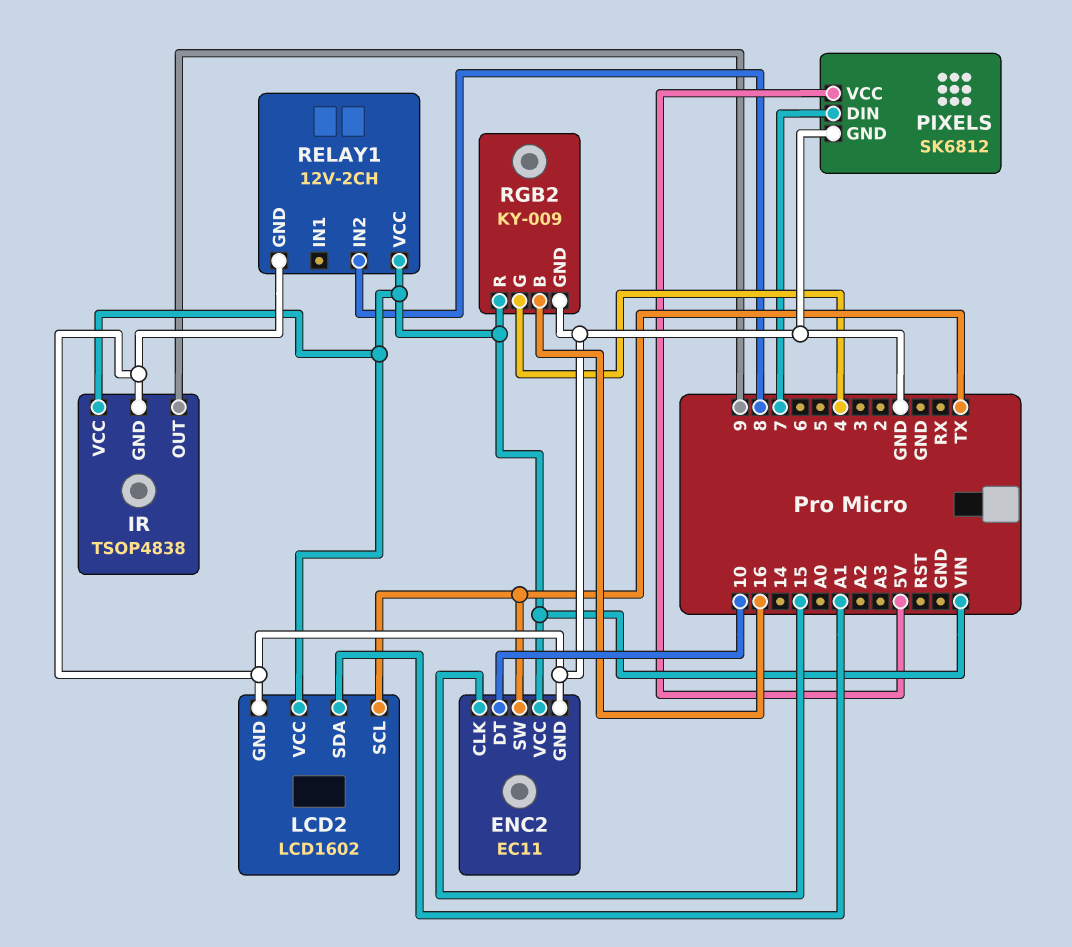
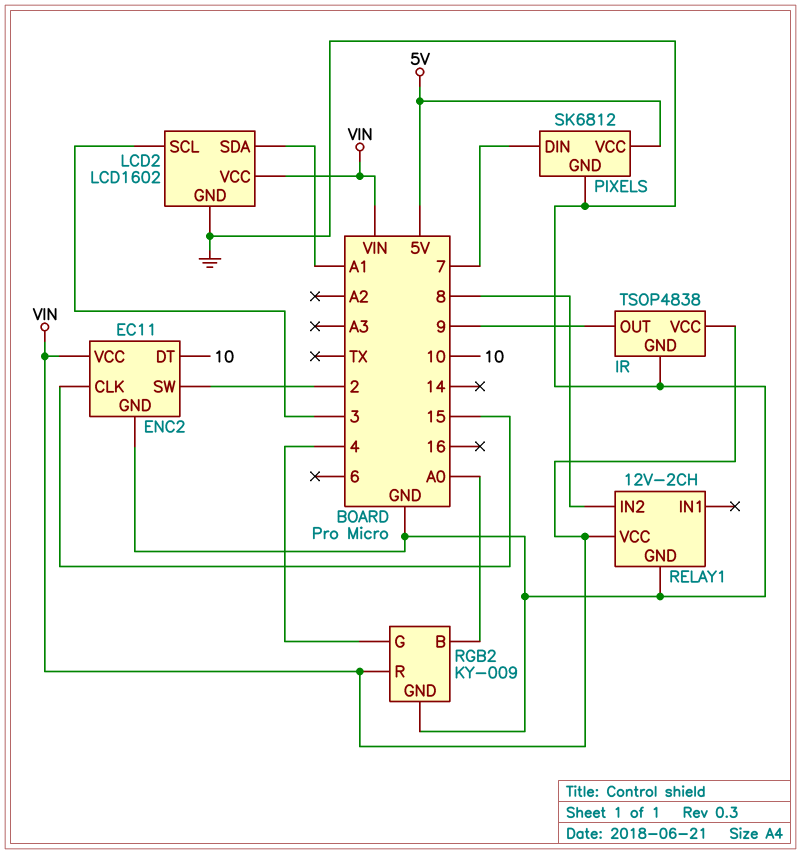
ENC2 pin SW: TX -> 2
LCD2 pin SCL: TX -> 3
RGB2 pin B: 16 -> A0

